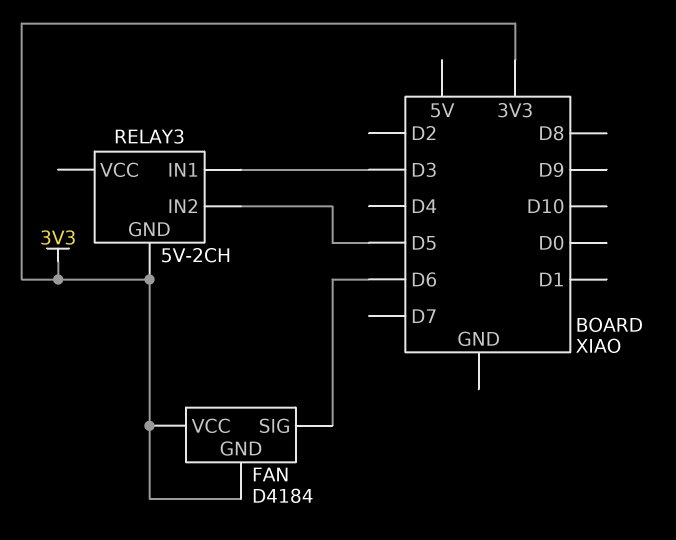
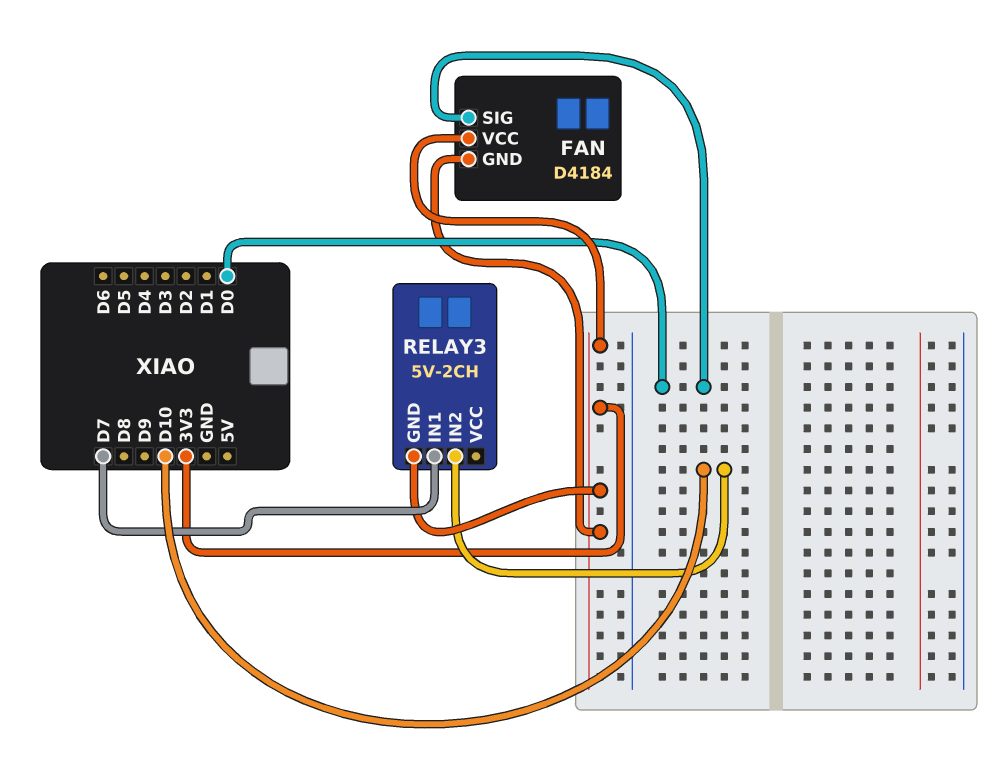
FAN pin SIG: D6 -> D0
RELAY3 pin IN1: D3 -> D7
RELAY3 pin IN2: D5 -> D10

